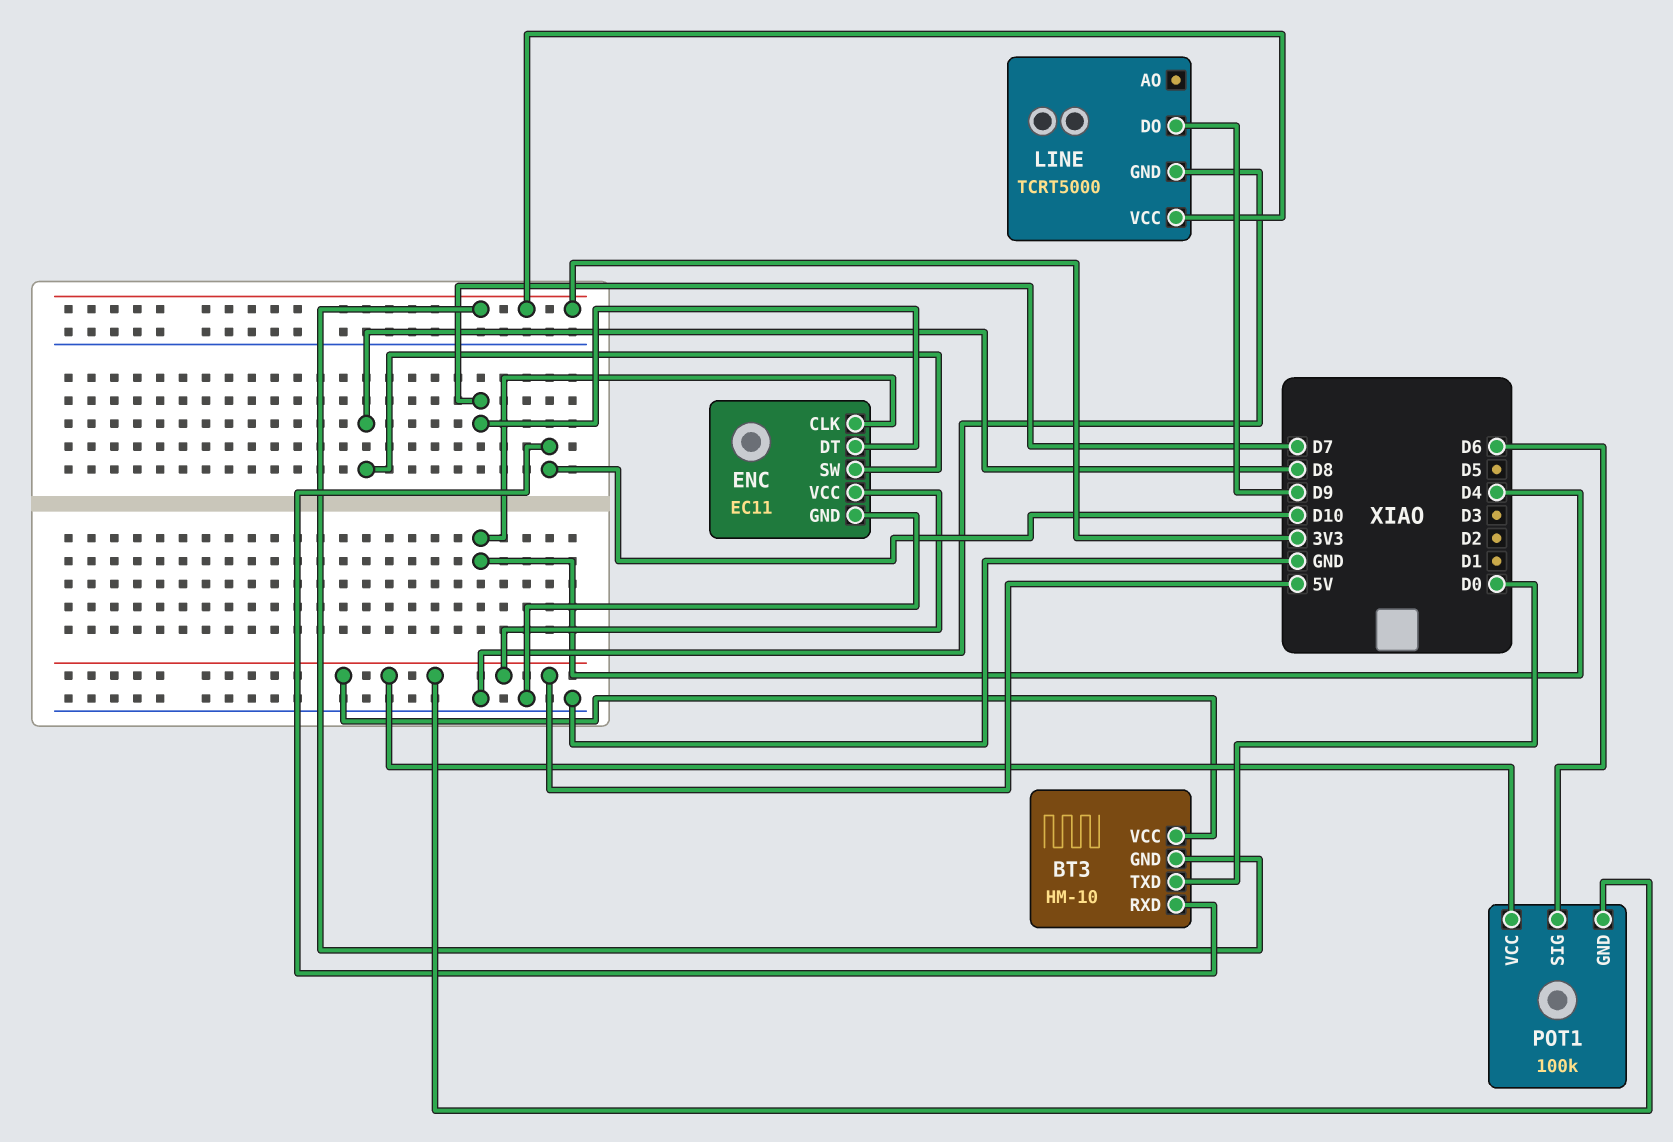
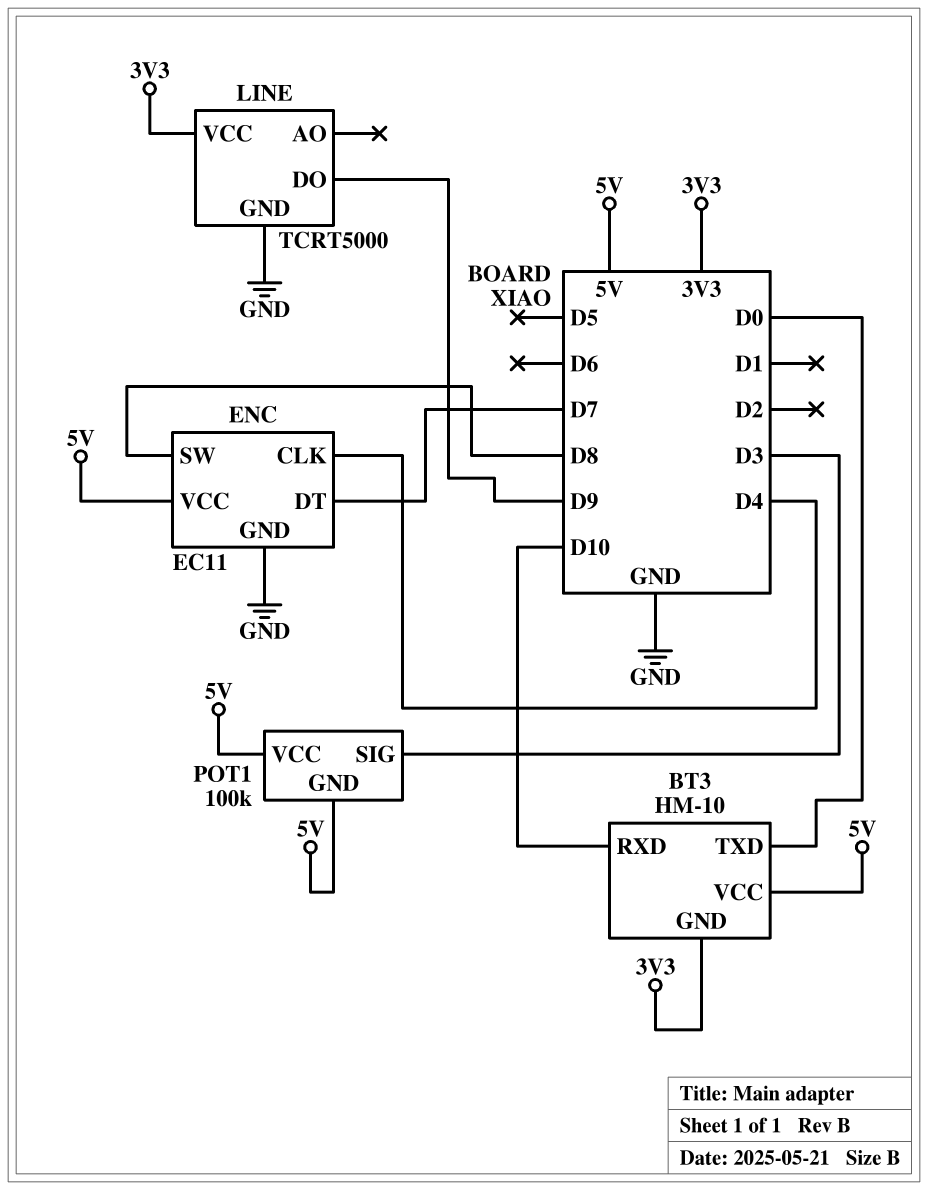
POT1 pin SIG: D6 -> D3

